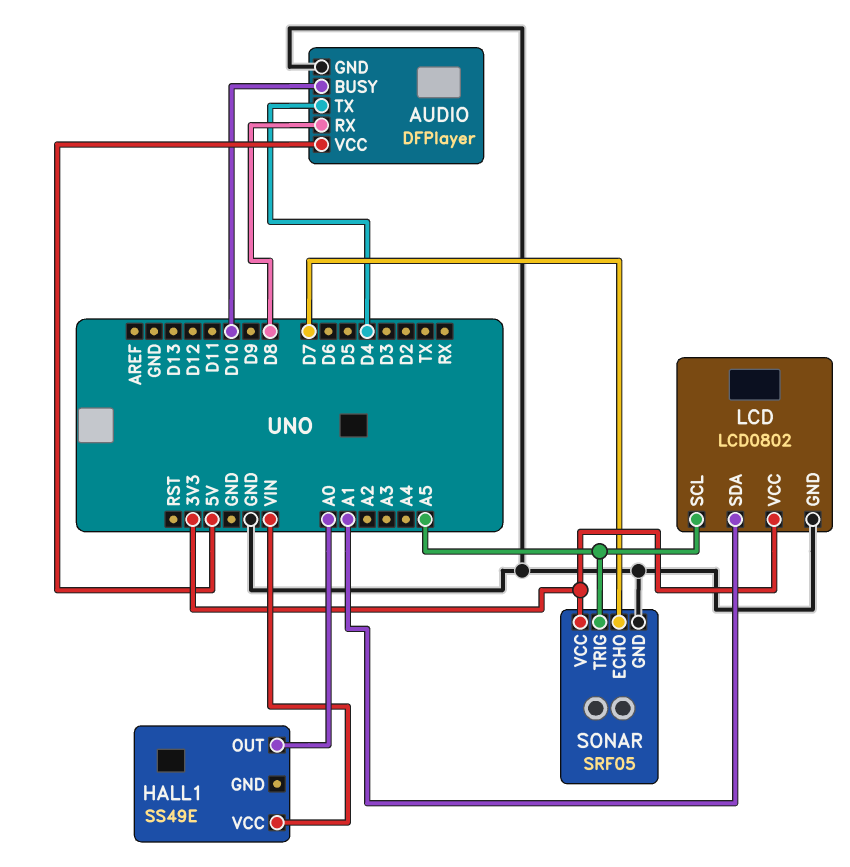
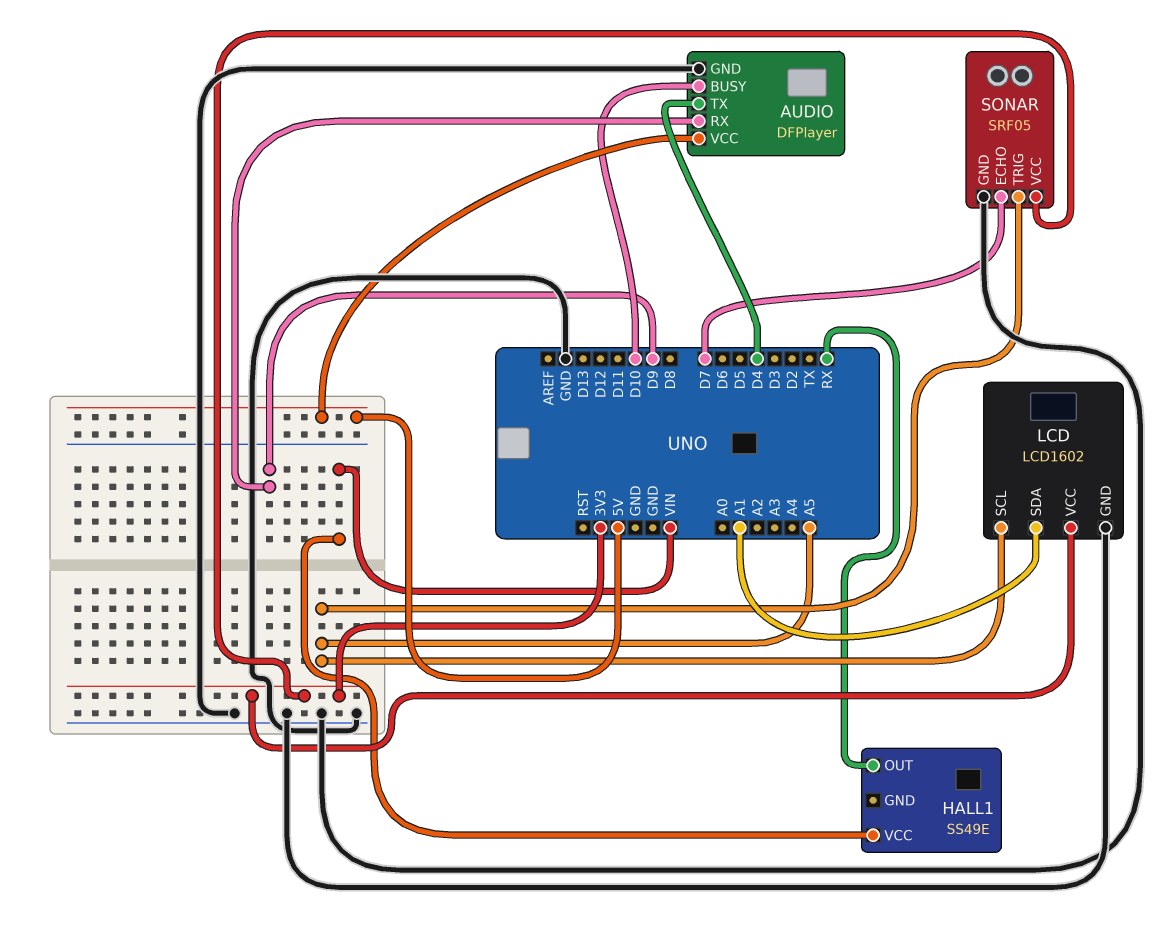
AUDIO pin RX: D8 -> D9
HALL1 pin OUT: A0 -> RX
LCD: LCD0802 -> LCD1602

